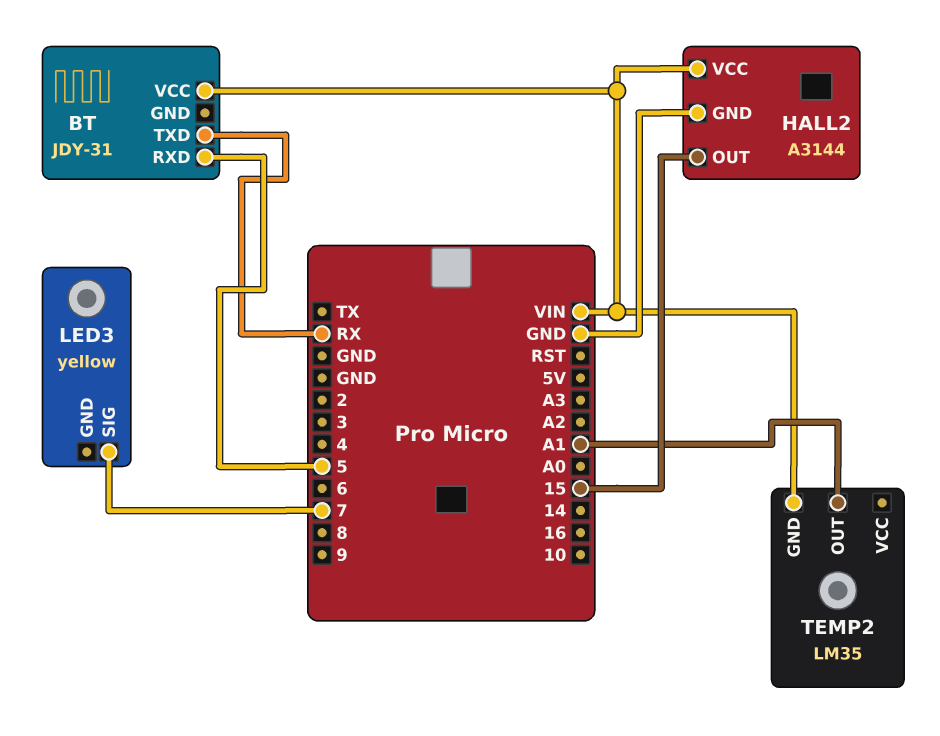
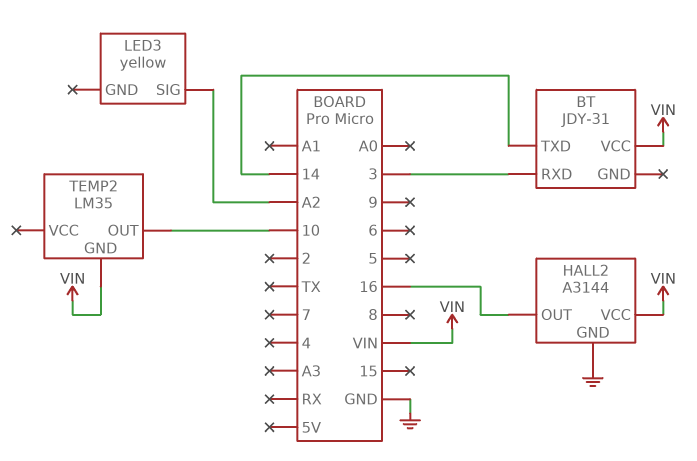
BT pin RXD: 5 -> 3
BT pin TXD: RX -> 14
HALL2 pin OUT: 15 -> 16
LED3 pin SIG: 7 -> A2
TEMP2 pin OUT: A1 -> 10

